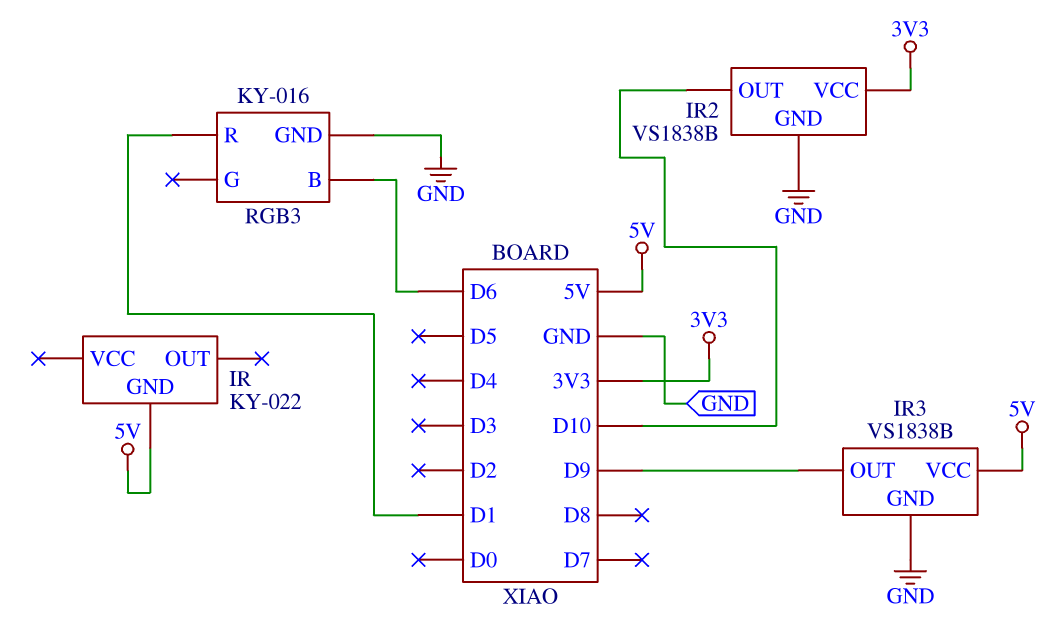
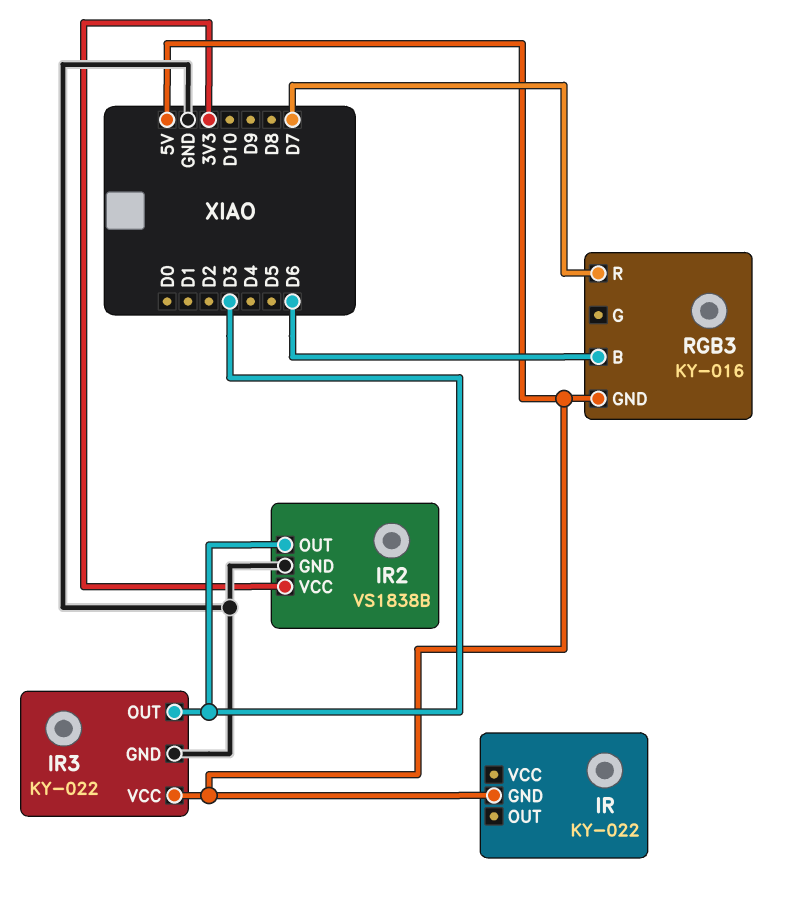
IR2 pin OUT: D10 -> D3
IR3: VS1838B -> KY-022
IR3 pin OUT: D9 -> D3
RGB3 pin GND: GND -> 5V
RGB3 pin R: D1 -> D7

